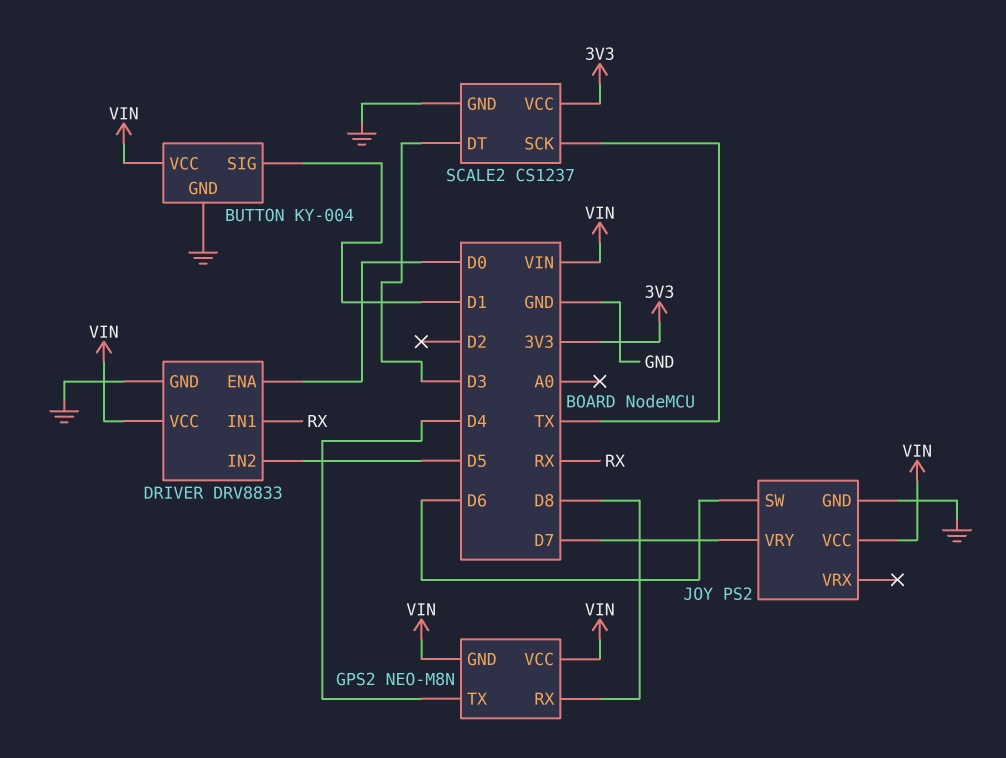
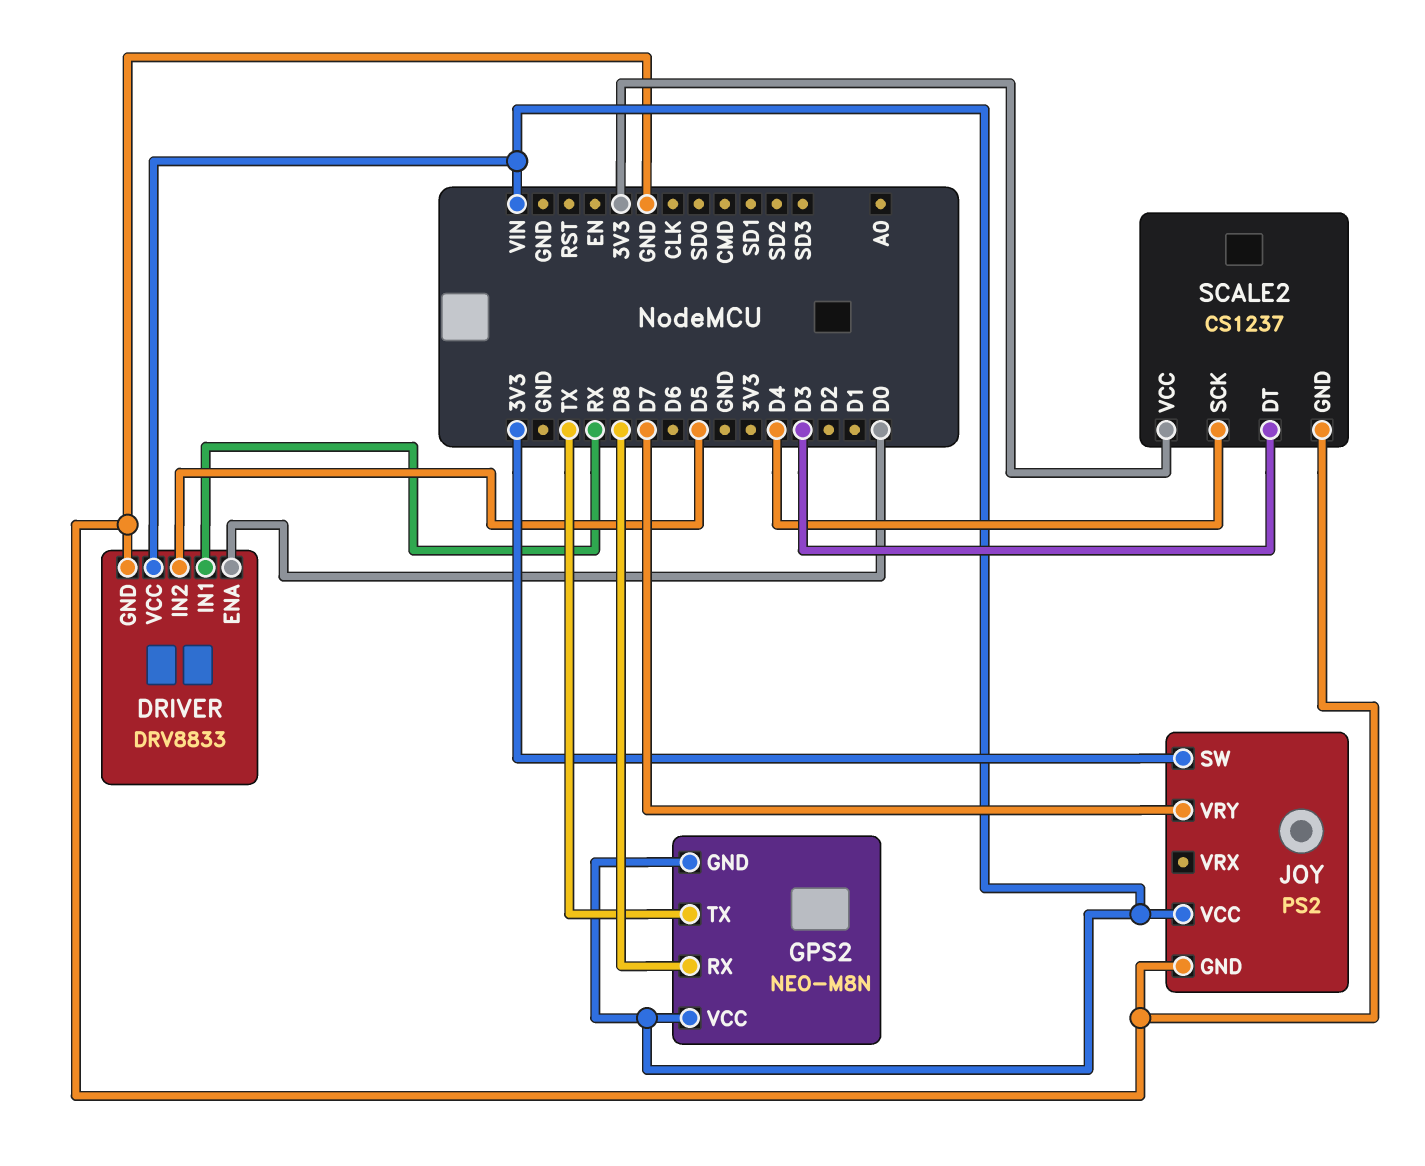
BUTTON: KY-004 -> none
BUTTON pin GND: GND -> none
BUTTON pin SIG: D1 -> none
BUTTON pin VCC: VIN -> none
GPS2 pin TX: D4 -> TX
JOY pin SW: D6 -> 3V3
SCALE2 pin SCK: TX -> D4

